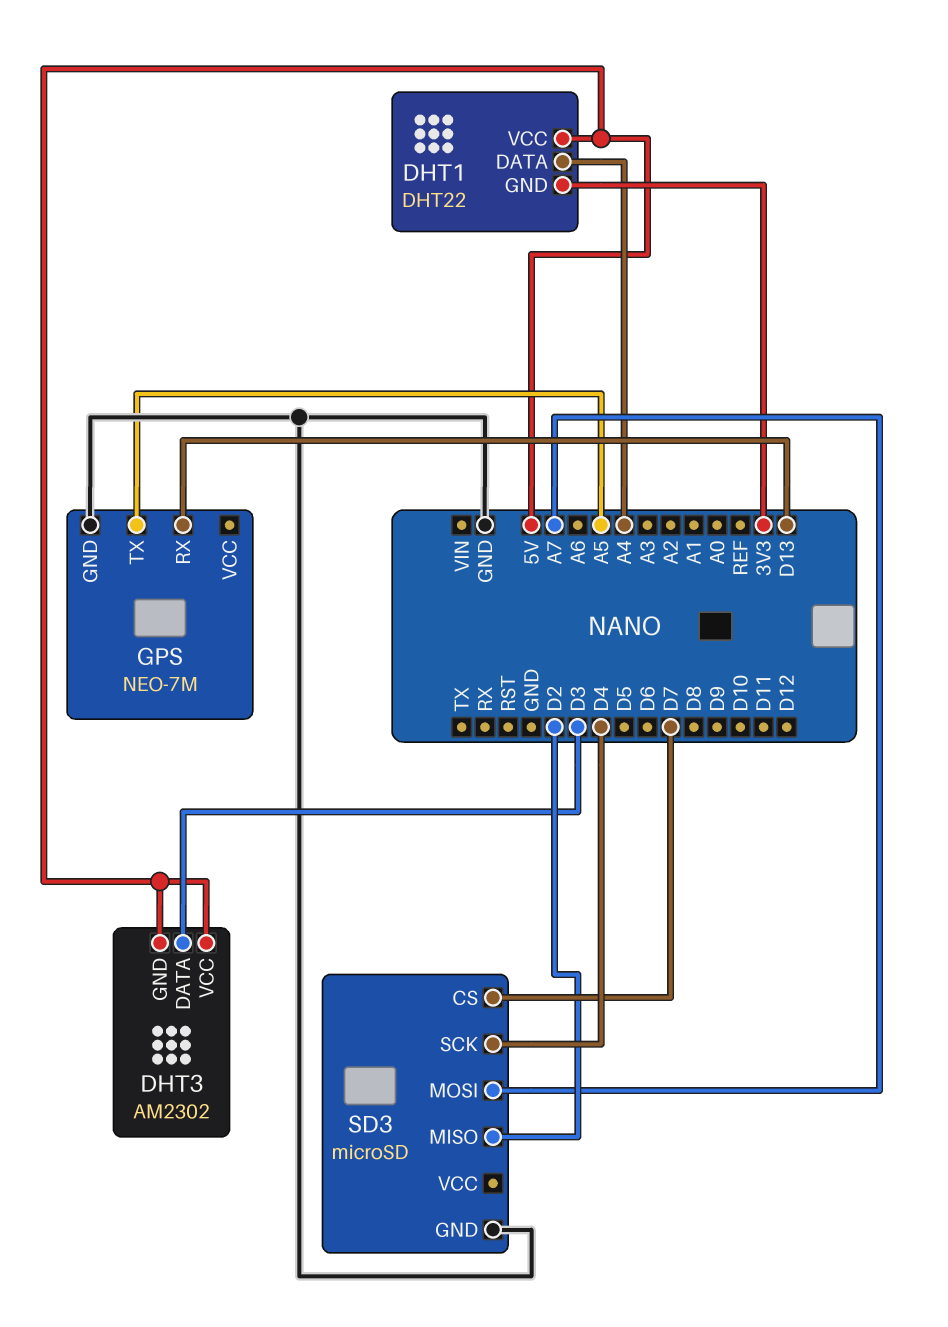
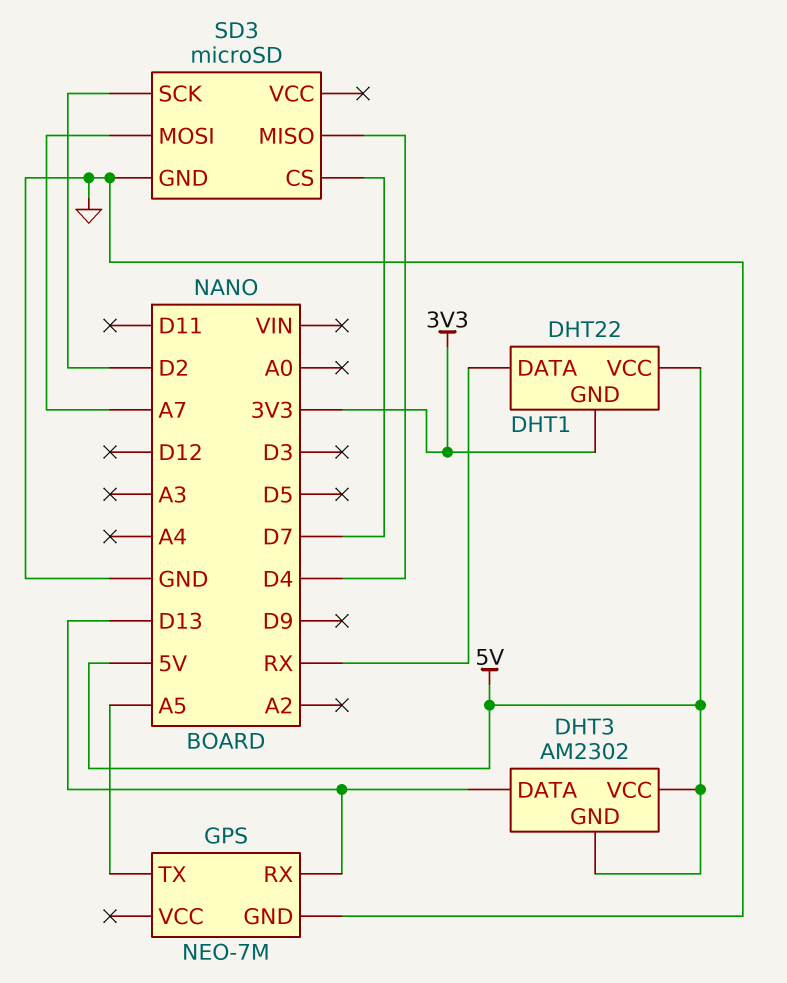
DHT1 pin DATA: A4 -> RX
DHT3 pin DATA: D3 -> D13
SD3 pin MISO: D2 -> D4
SD3 pin SCK: D4 -> D2

